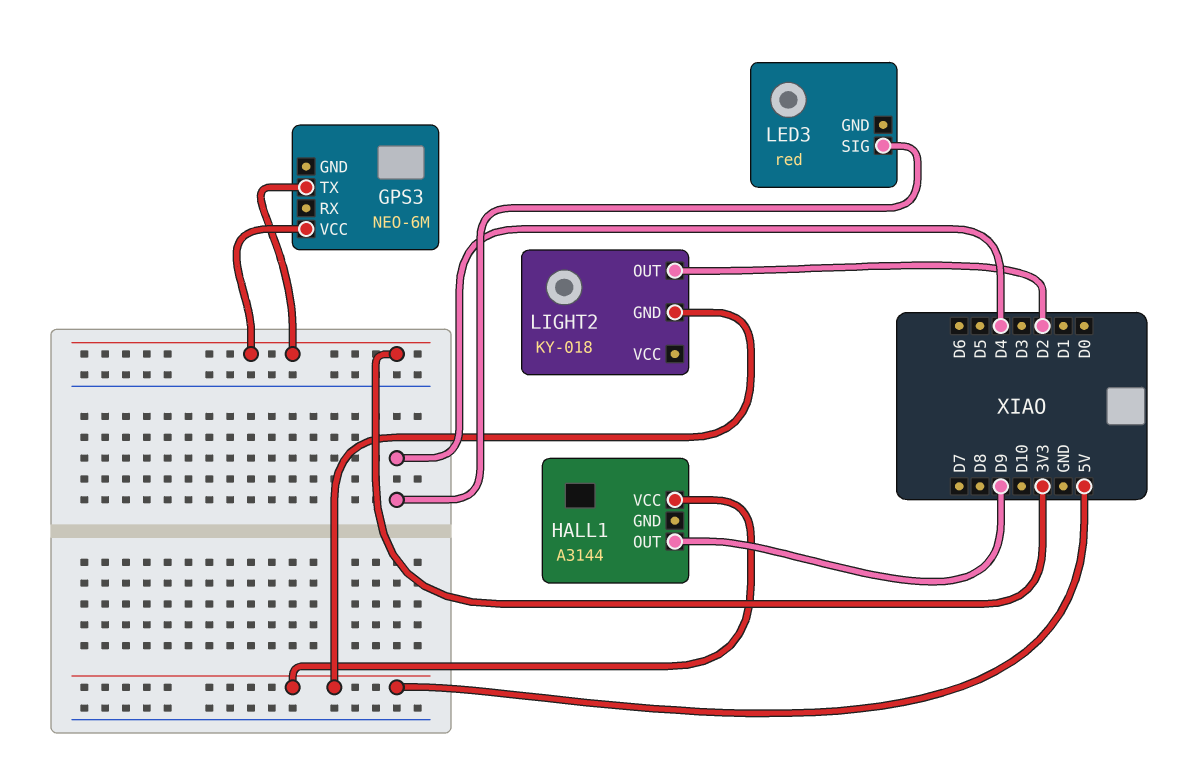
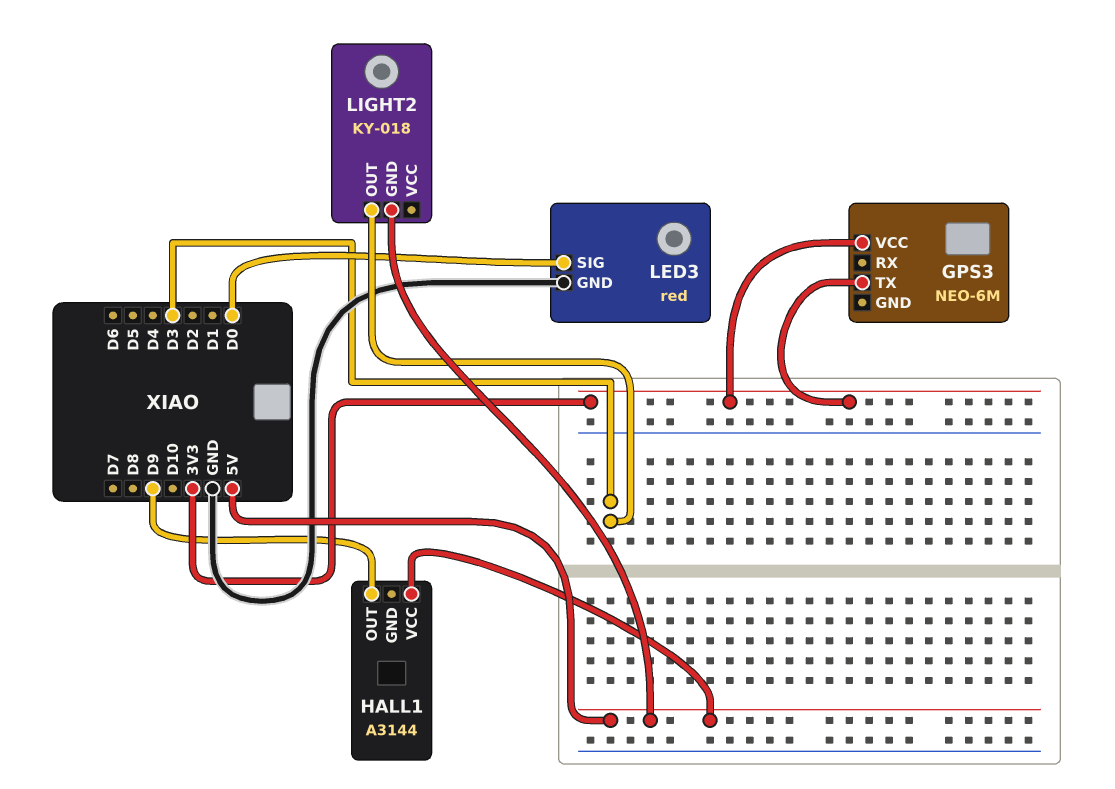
LED3 pin GND: none -> GND
LED3 pin SIG: D4 -> D0
LIGHT2 pin OUT: D2 -> D3

